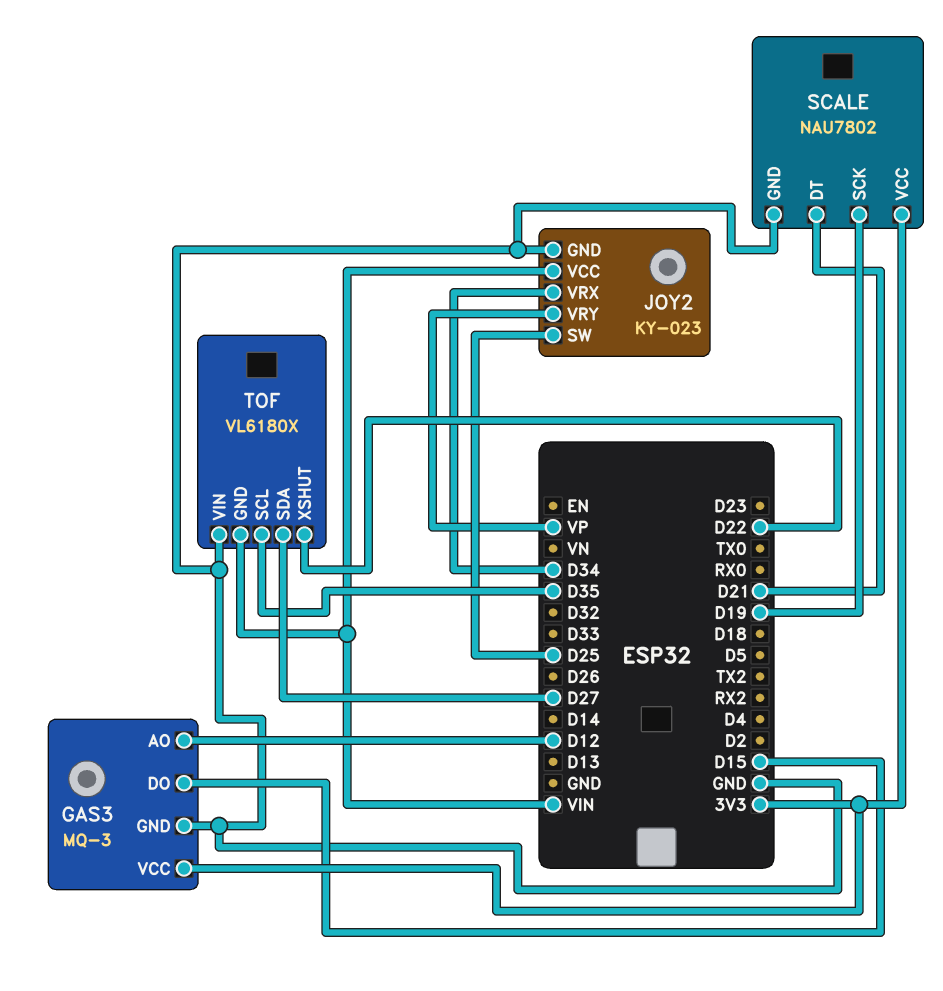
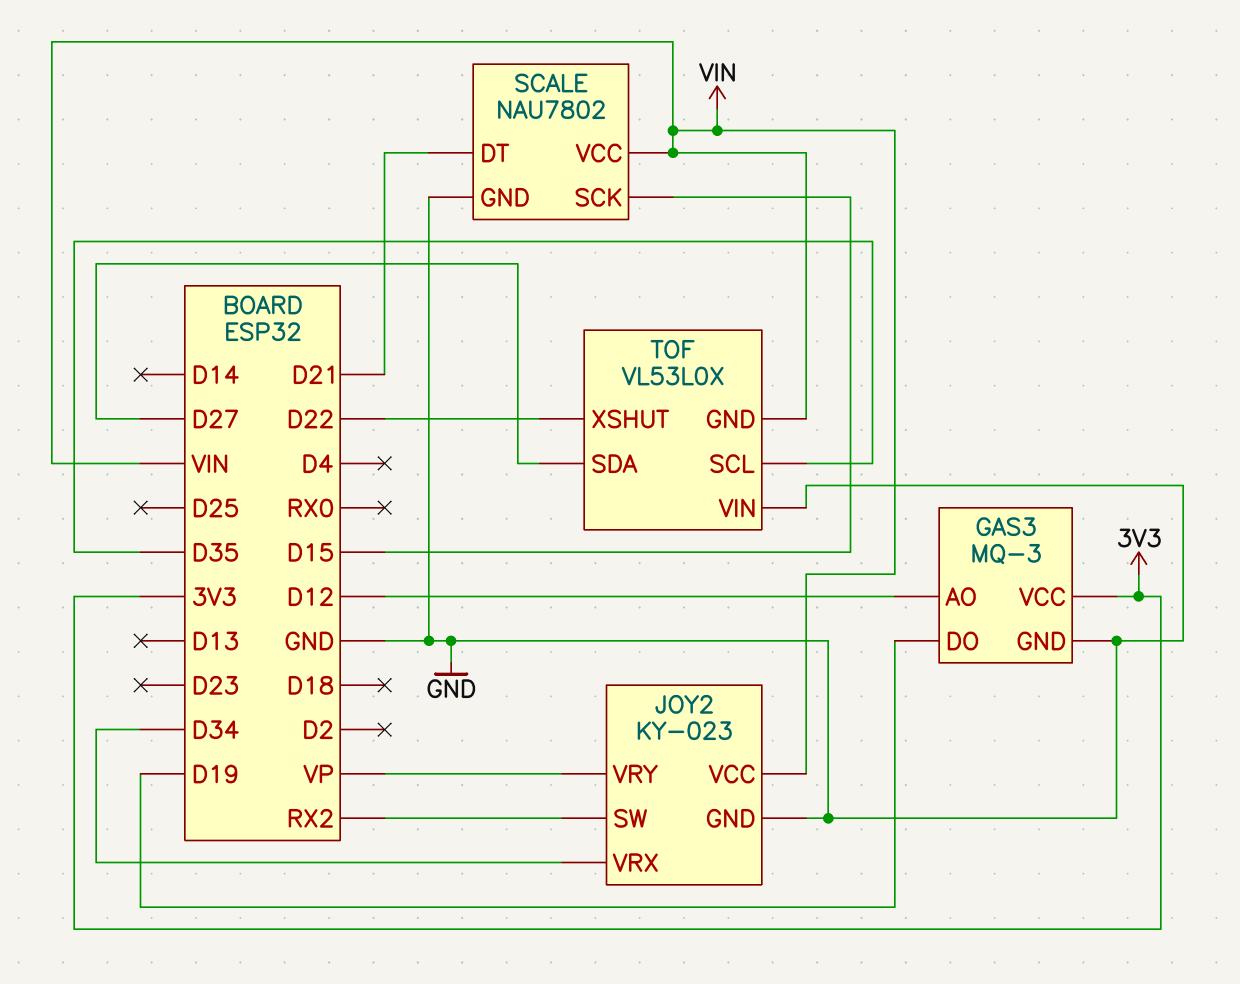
GAS3 pin DO: D15 -> D19
JOY2 pin SW: D25 -> RX2
SCALE pin SCK: D19 -> D15
SCALE pin VCC: 3V3 -> VIN
TOF: VL6180X -> VL53L0X

